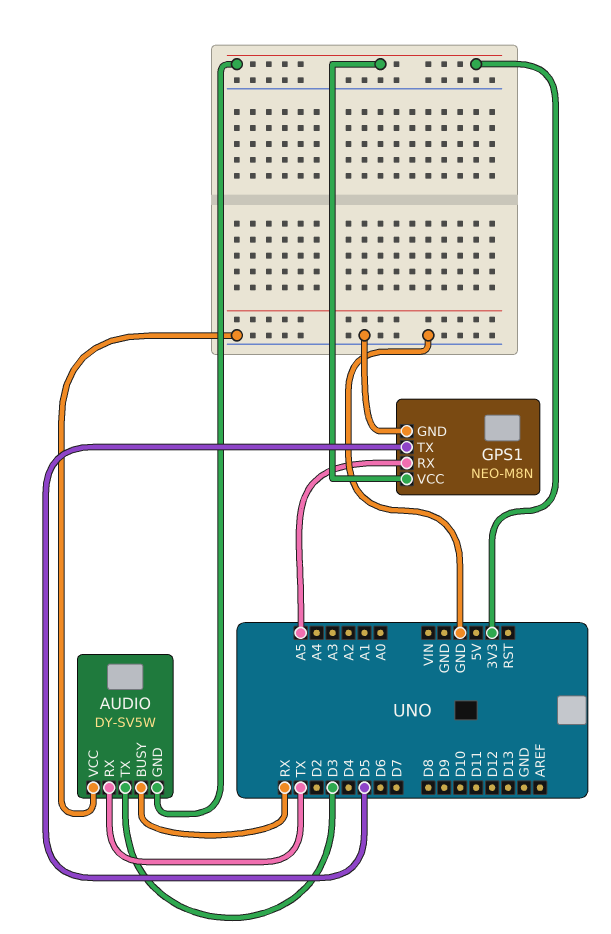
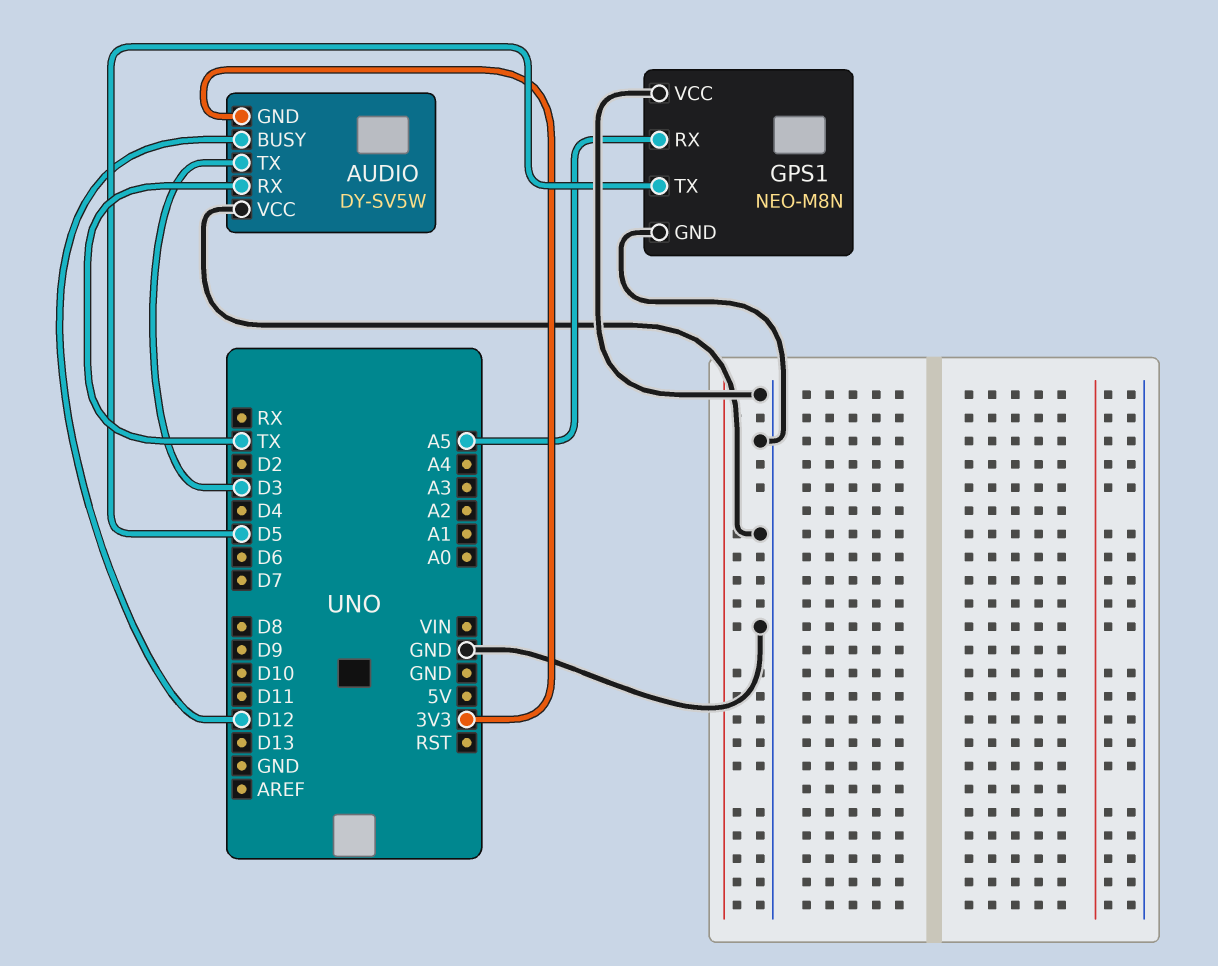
AUDIO pin BUSY: RX -> D12
GPS1 pin VCC: 3V3 -> GND

